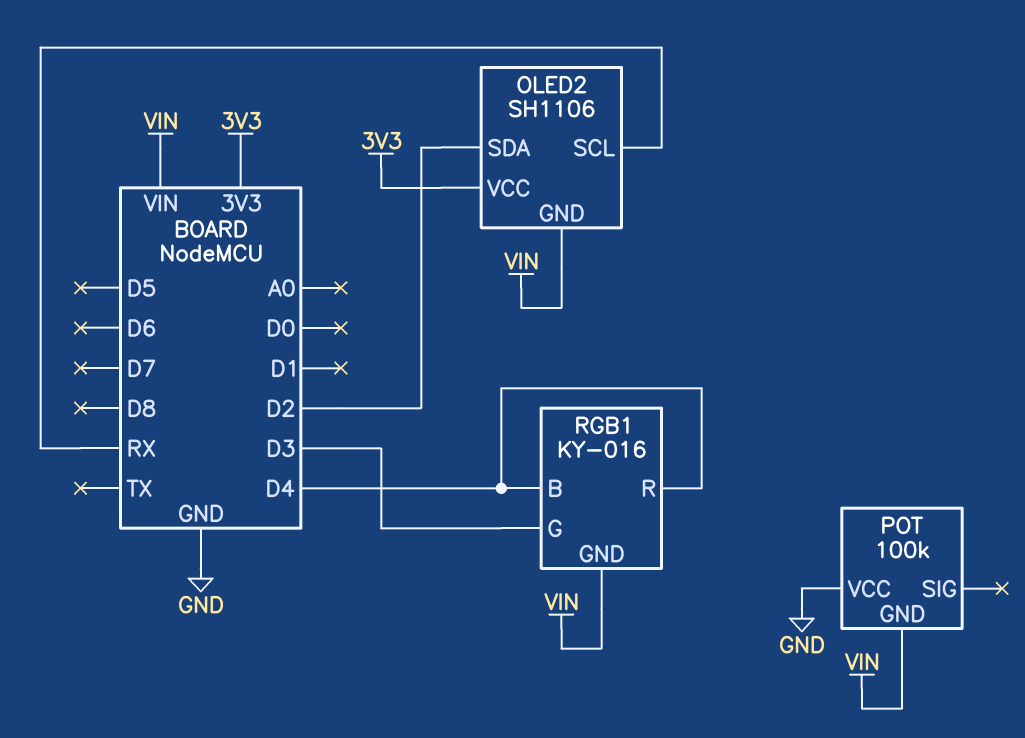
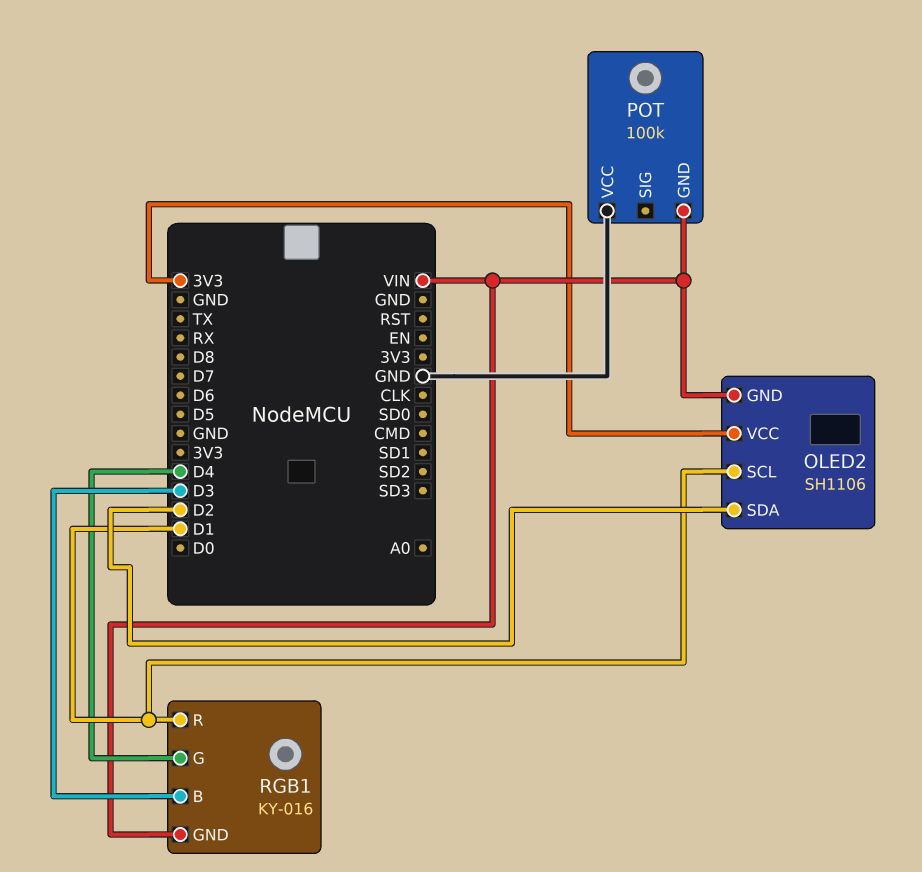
OLED2 pin SCL: RX -> D1
RGB1 pin B: D4 -> D3
RGB1 pin G: D3 -> D4
RGB1 pin R: D4 -> D1

